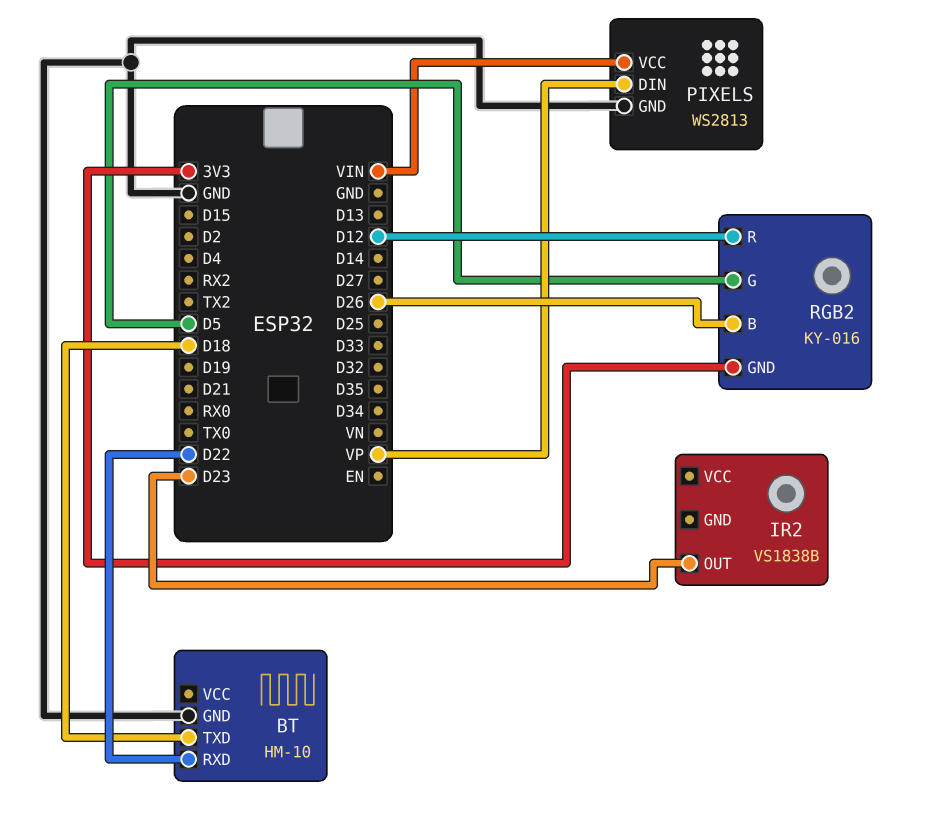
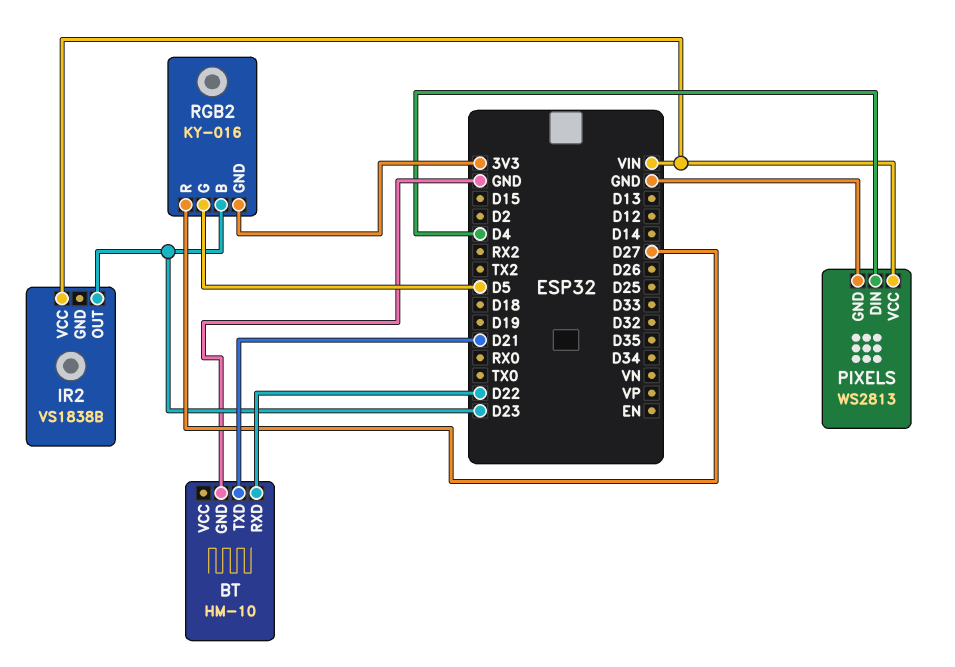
BT pin TXD: D18 -> D21
IR2 pin VCC: none -> VIN
PIXELS pin DIN: VP -> D4
RGB2 pin B: D26 -> D23
RGB2 pin R: D12 -> D27

